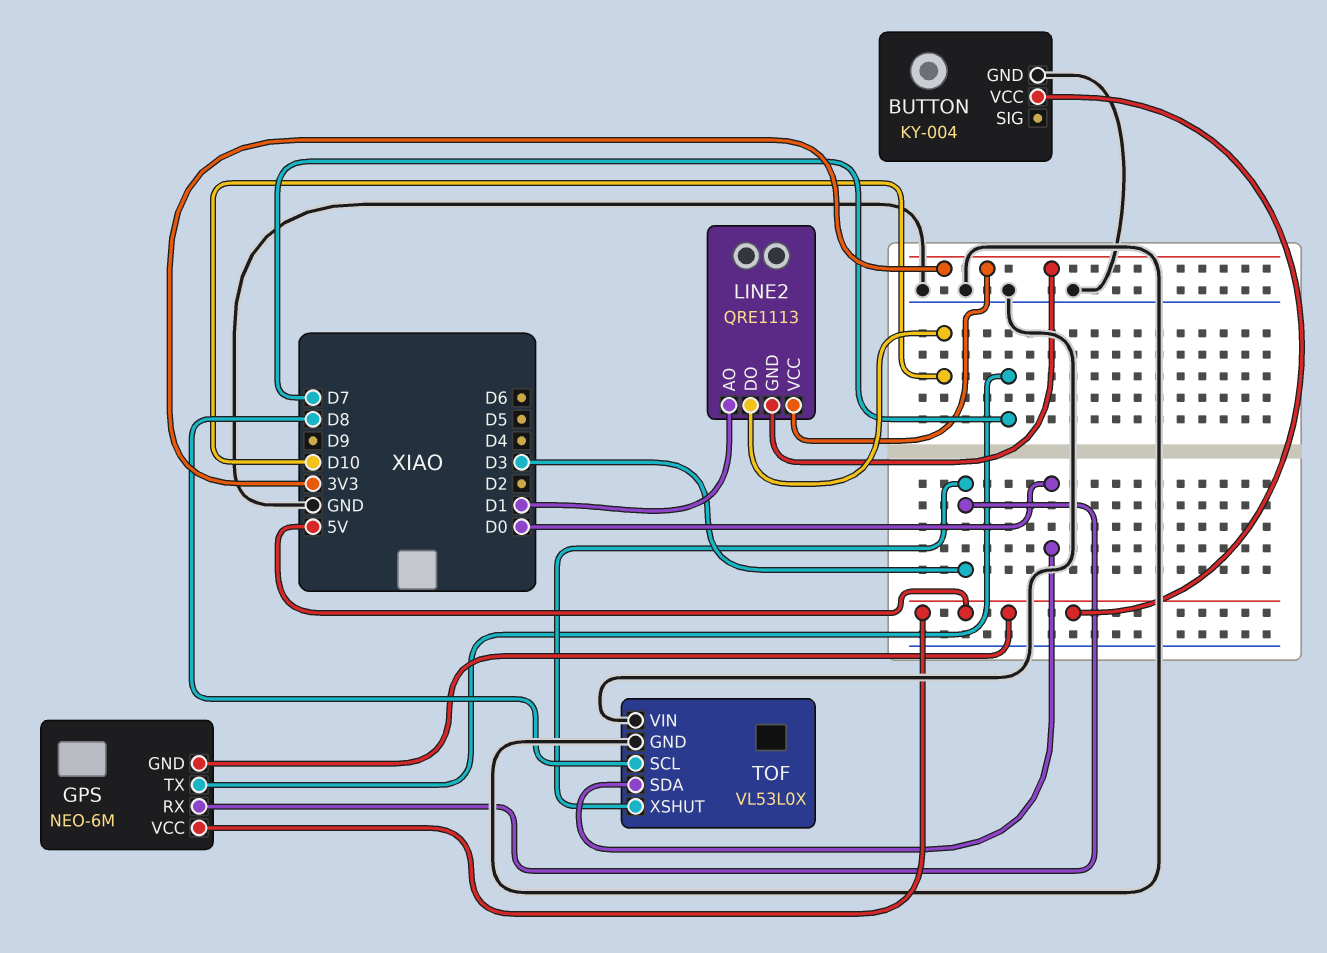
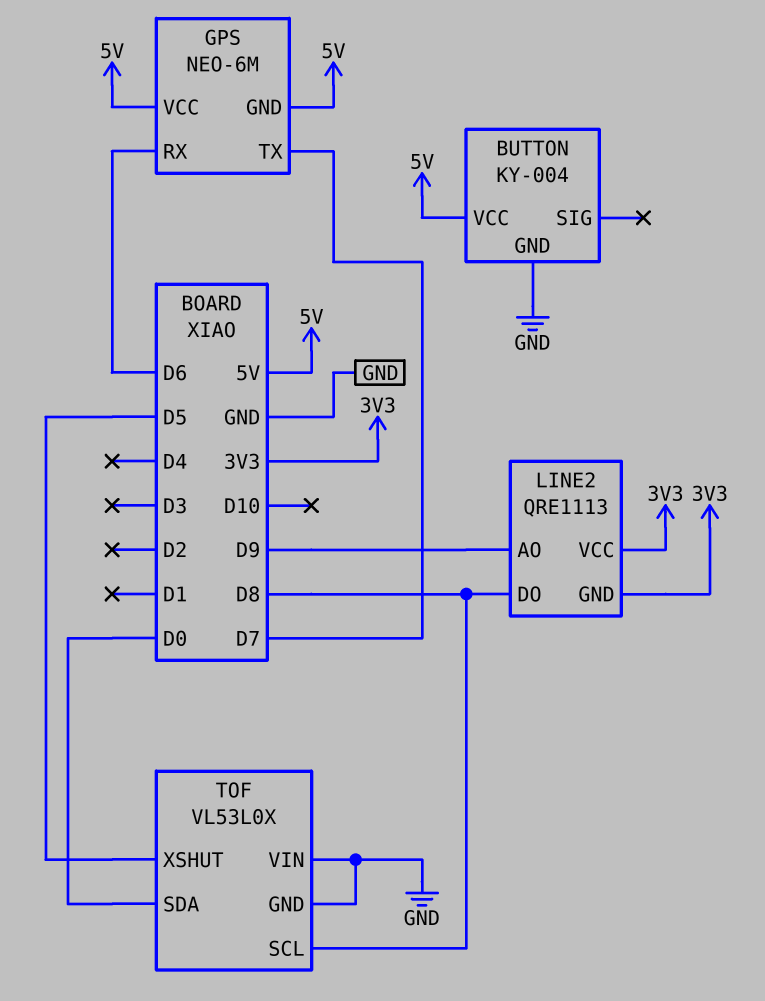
GPS pin RX: D3 -> D6
LINE2 pin AO: D1 -> D9
LINE2 pin DO: D10 -> D8
TOF pin XSHUT: D3 -> D5

